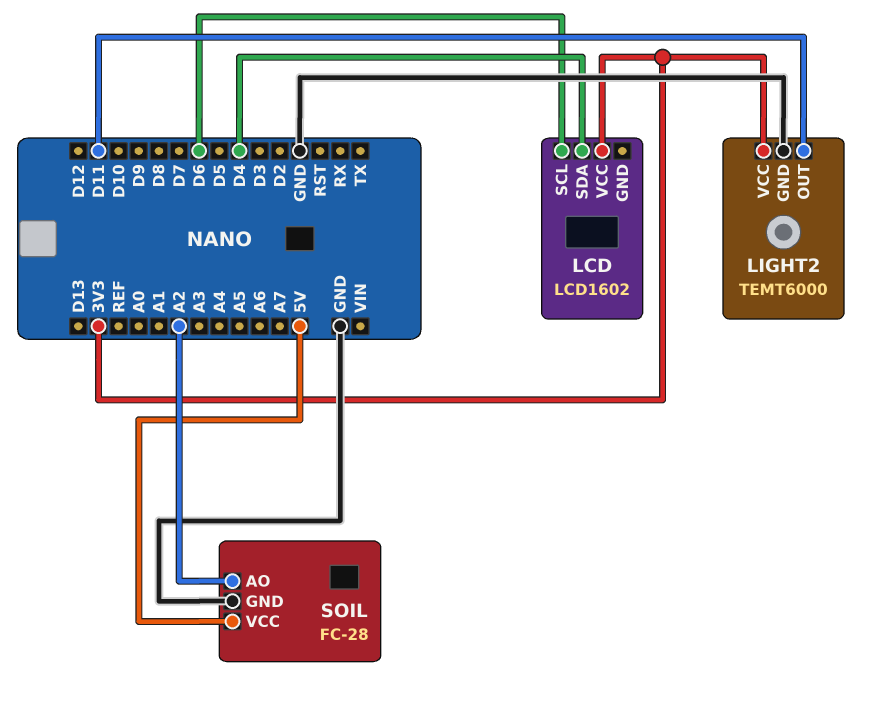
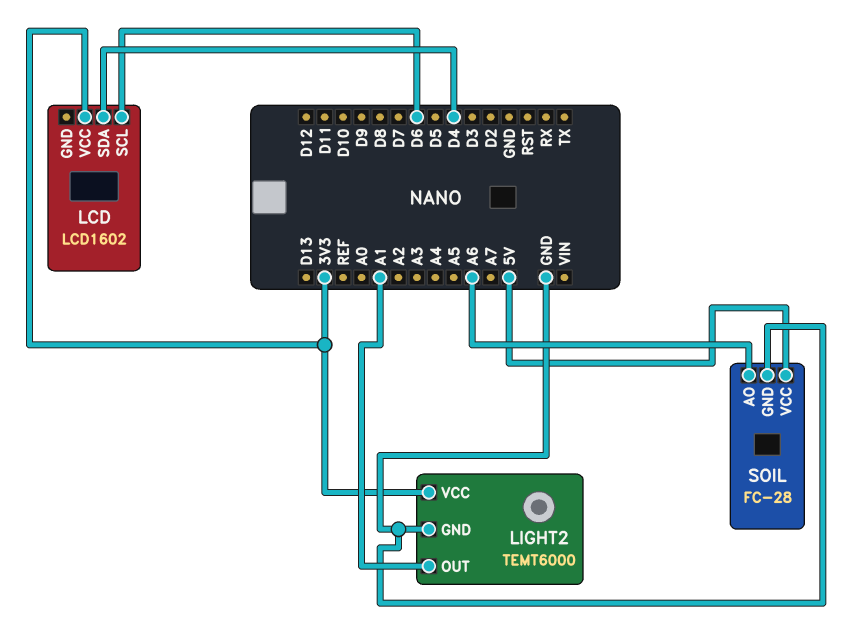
LIGHT2 pin OUT: D11 -> A1
SOIL pin AO: A2 -> A6

